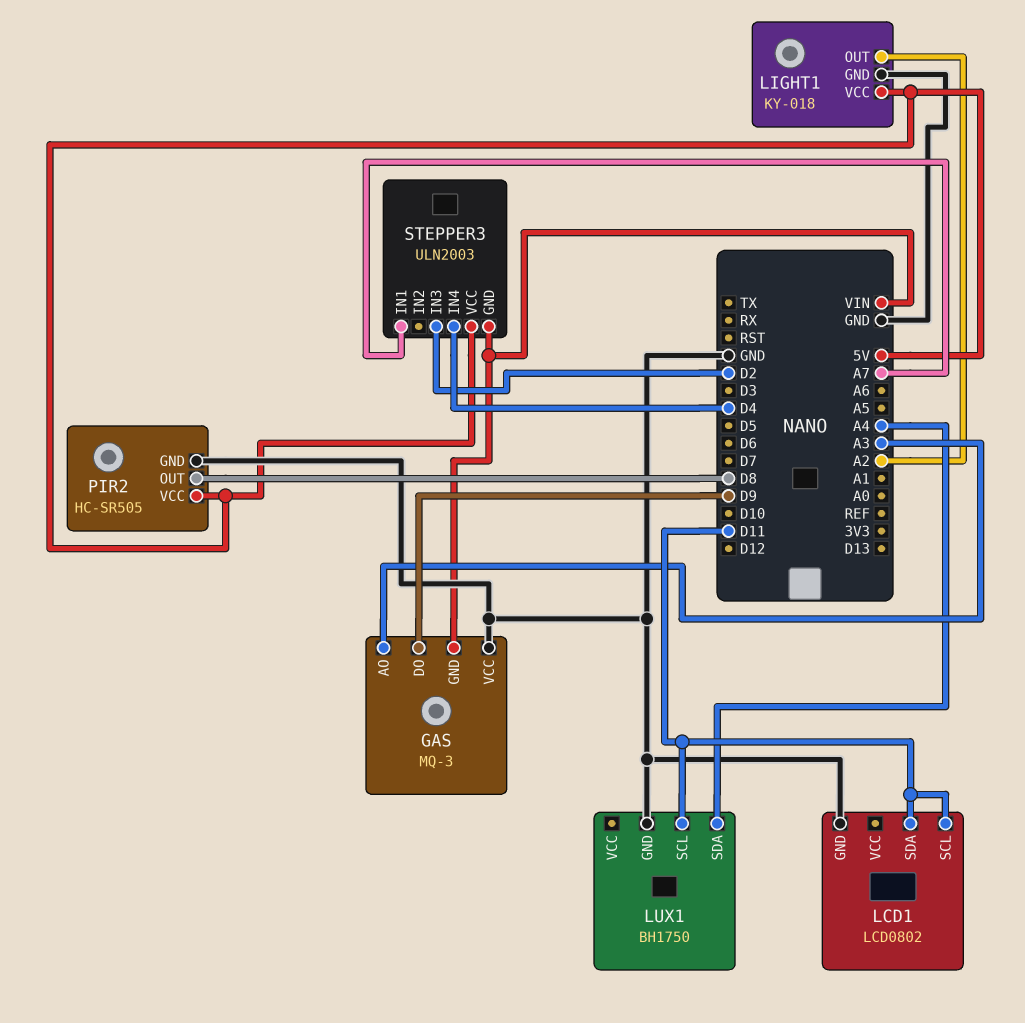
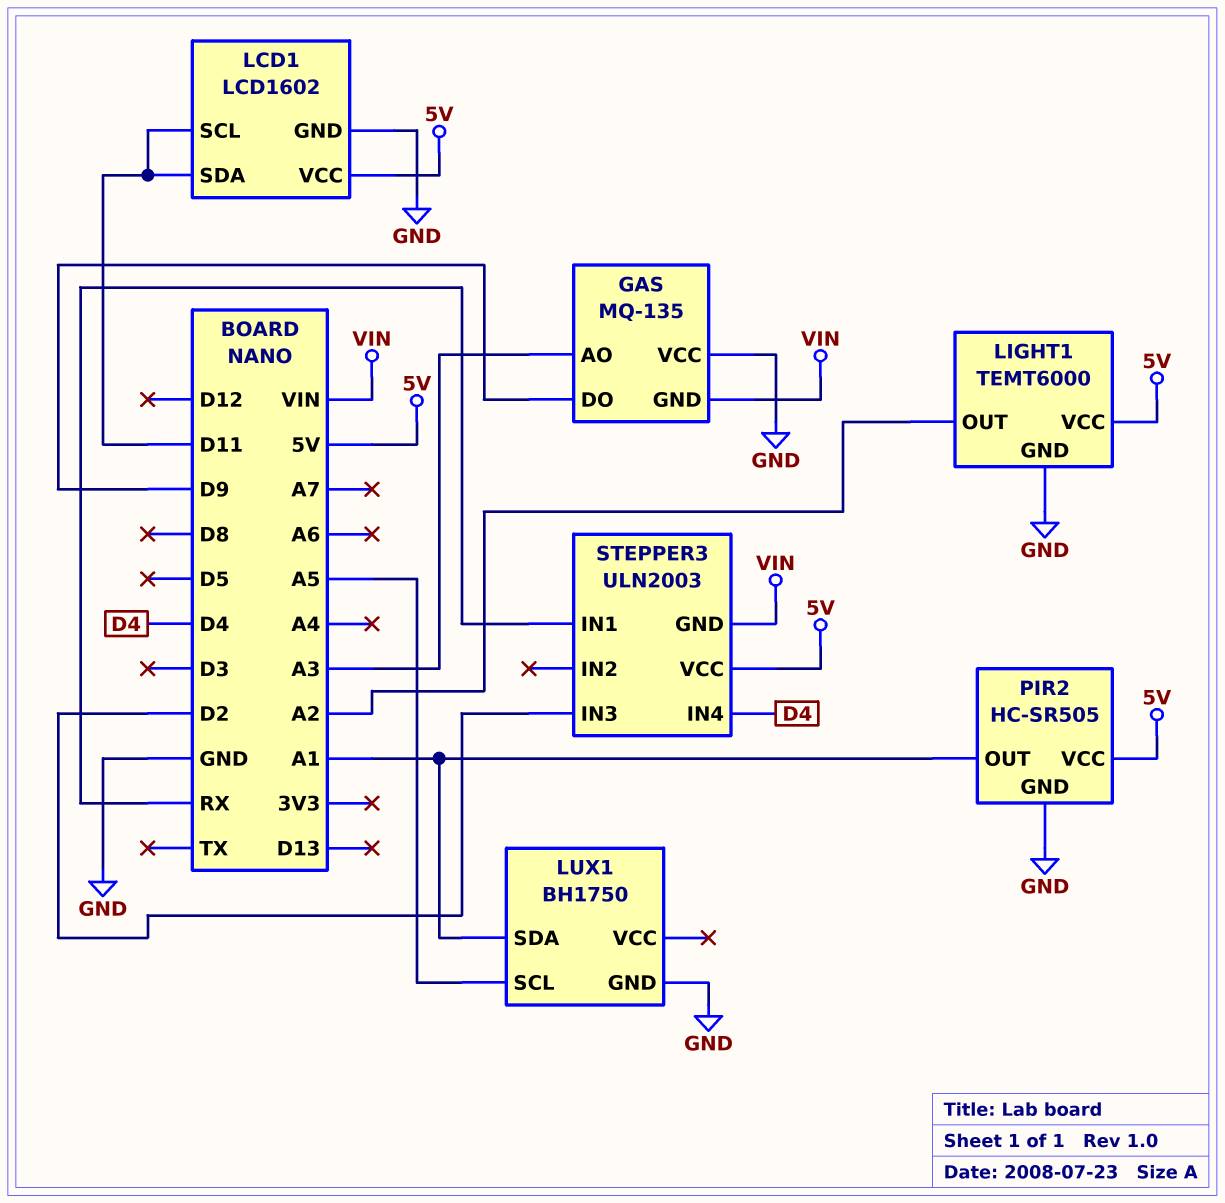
GAS: MQ-3 -> MQ-135
LCD1: LCD0802 -> LCD1602
LCD1 pin VCC: none -> 5V
LIGHT1: KY-018 -> TEMT6000
LUX1 pin SCL: D11 -> A5
LUX1 pin SDA: A4 -> A1
PIR2 pin OUT: D8 -> A1
STEPPER3 pin IN1: A7 -> RX

